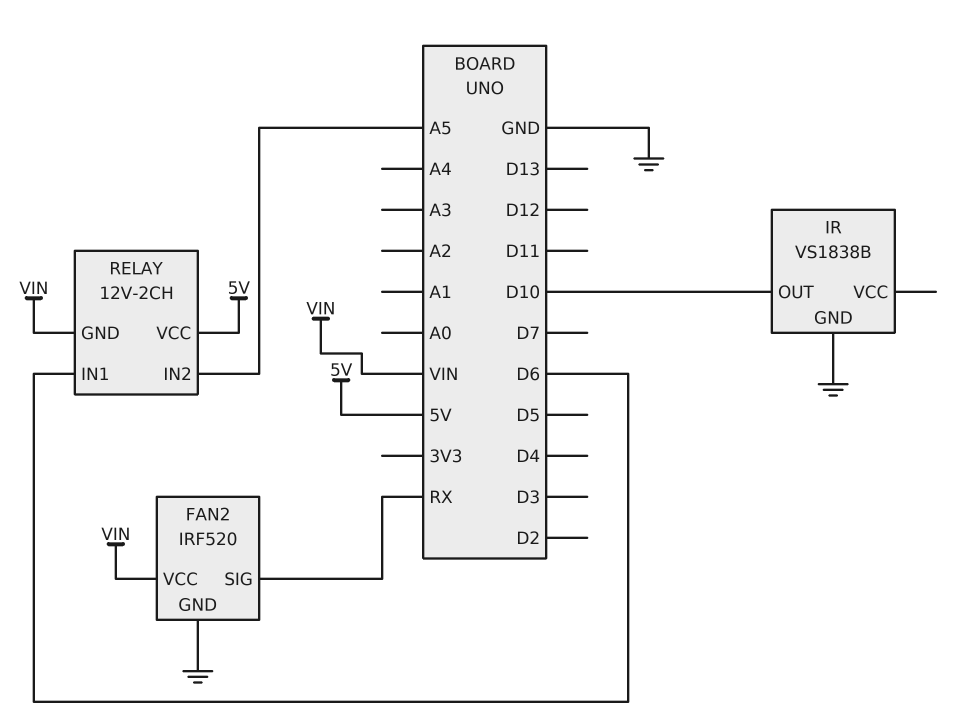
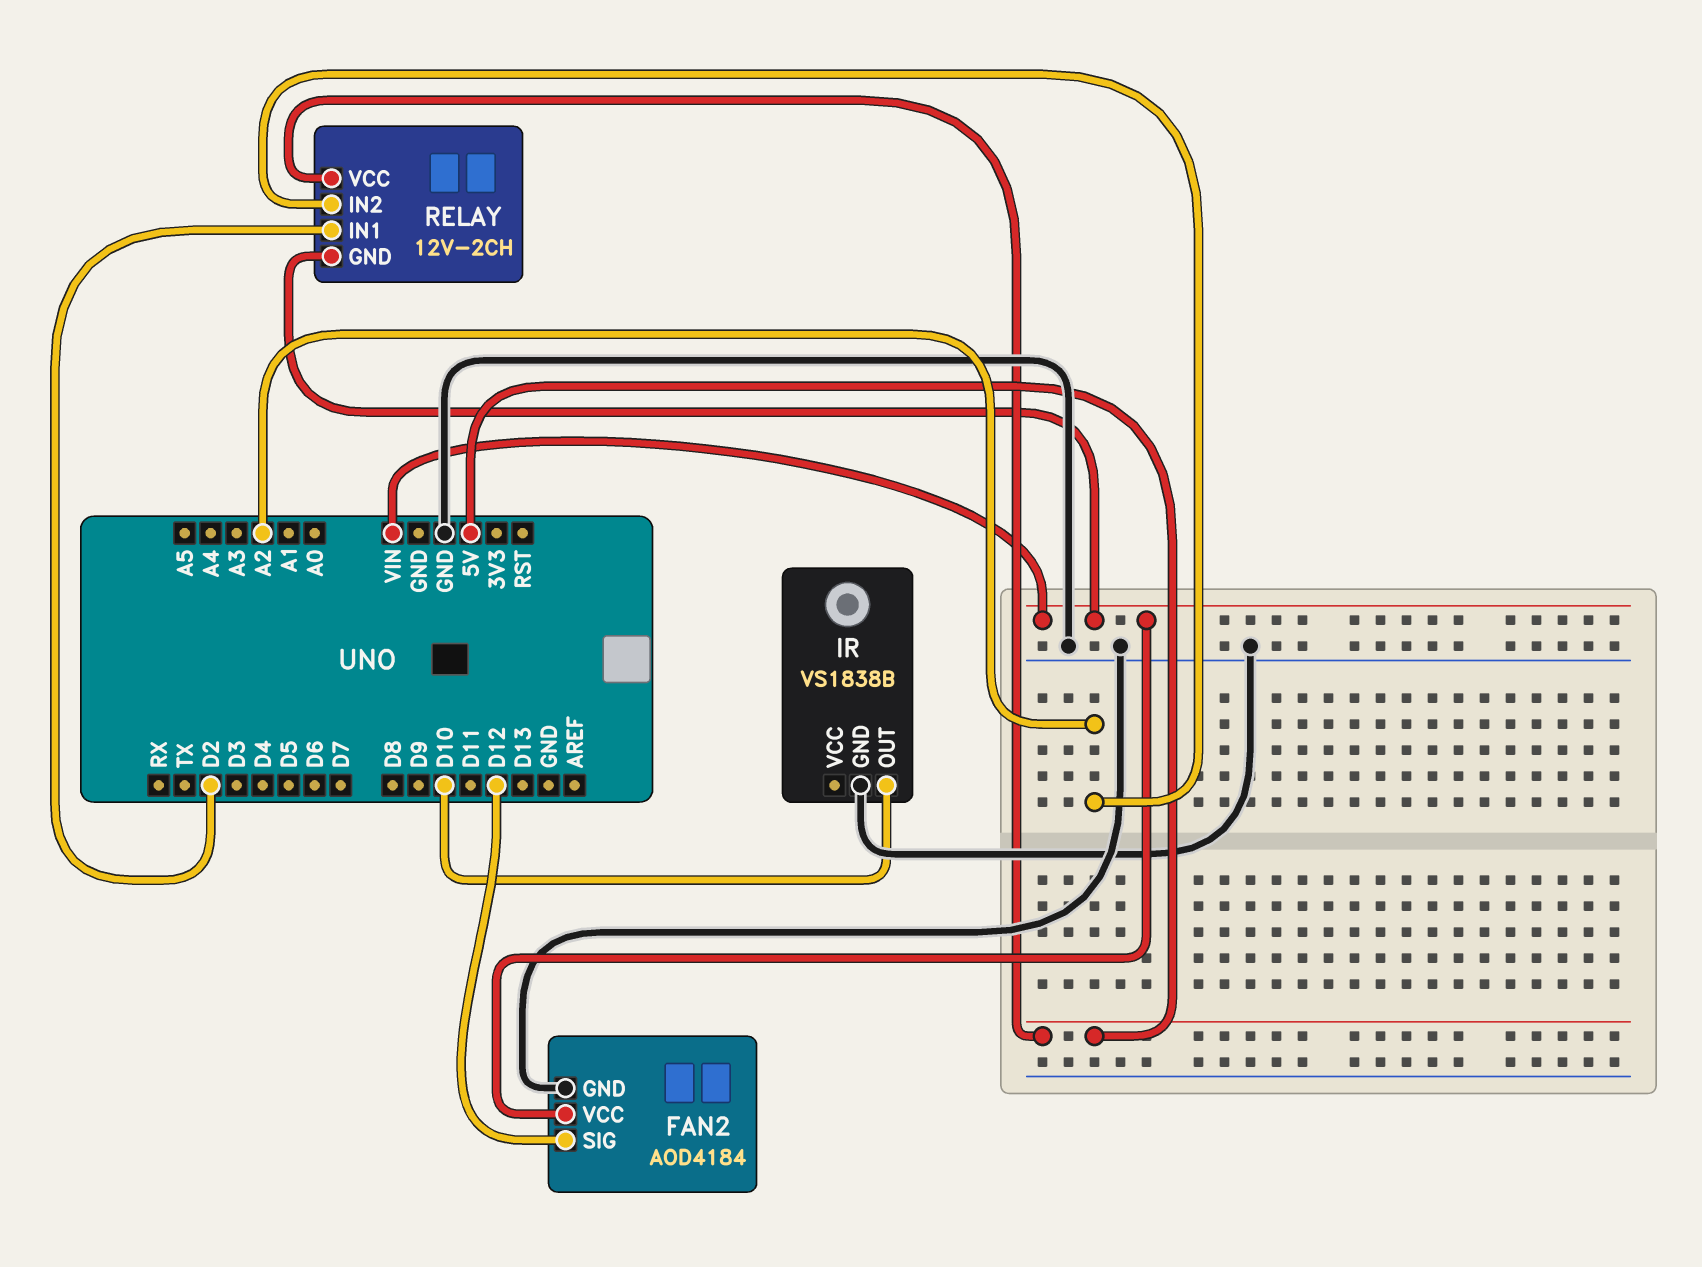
FAN2: IRF520 -> AOD4184
FAN2 pin SIG: RX -> D12
RELAY pin IN1: D6 -> D2
RELAY pin IN2: A5 -> A2

